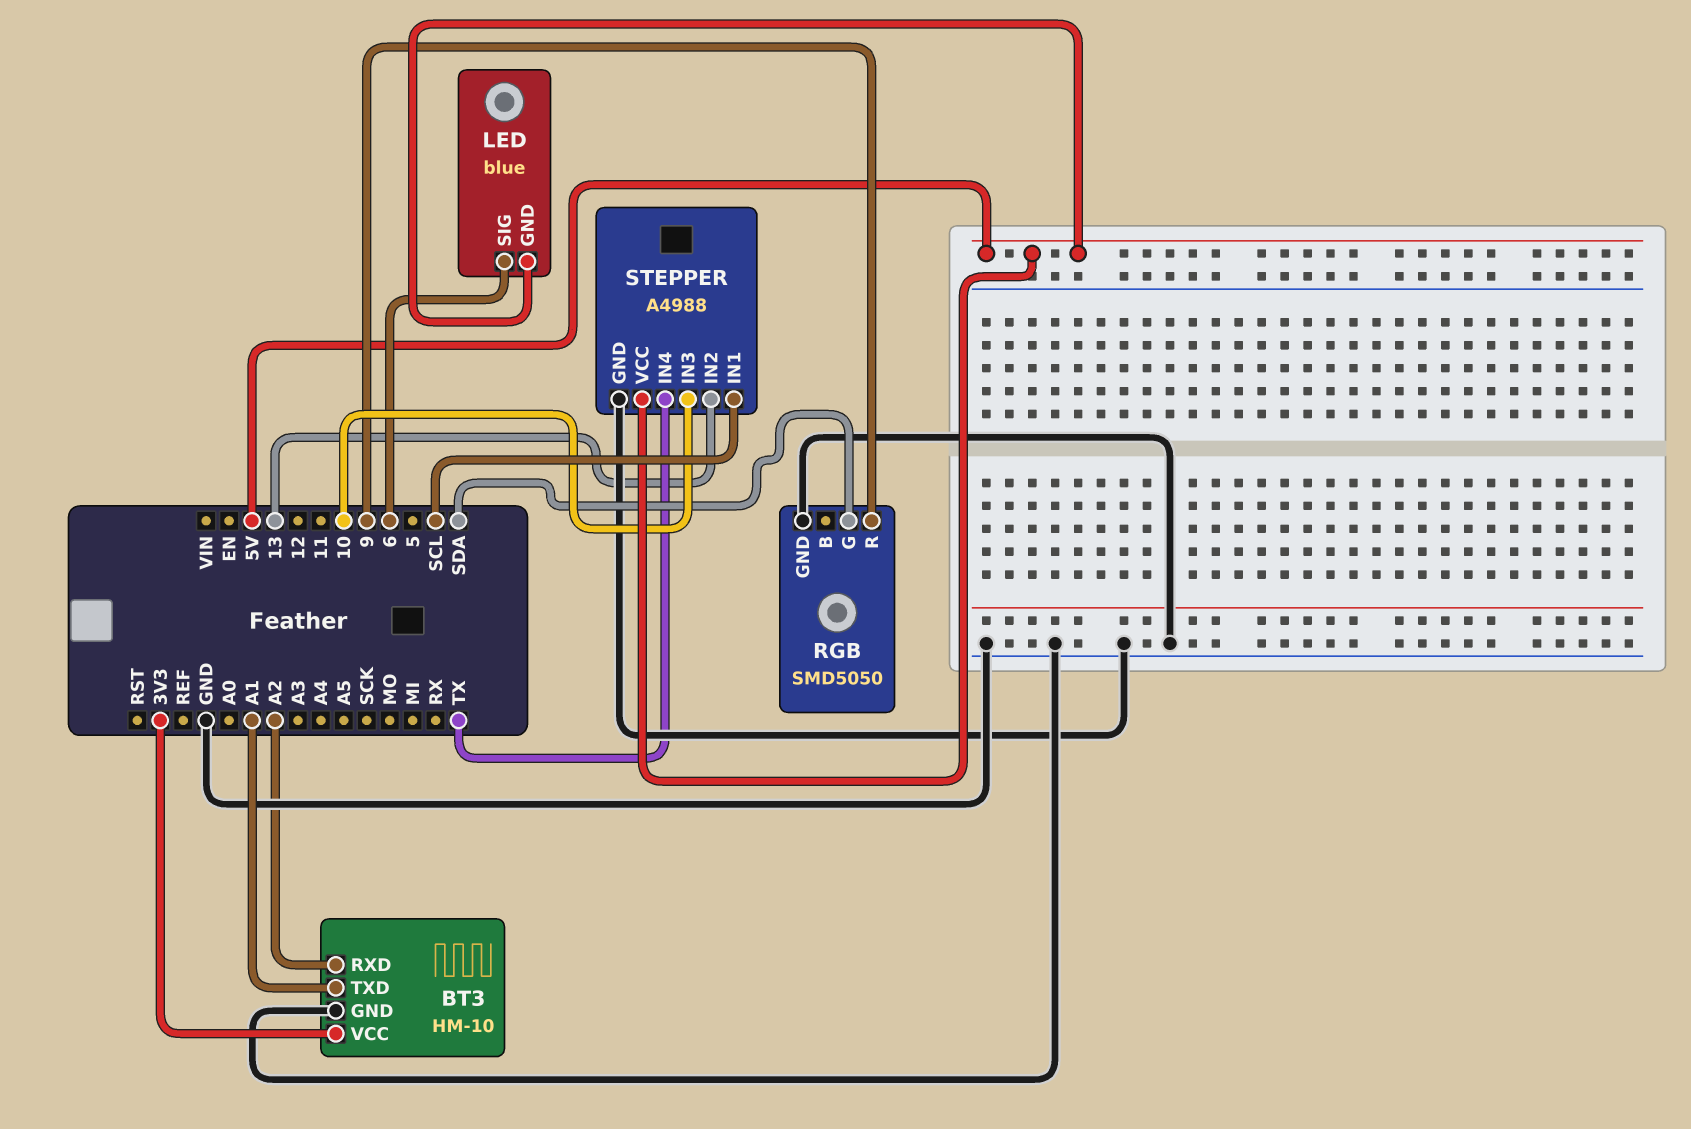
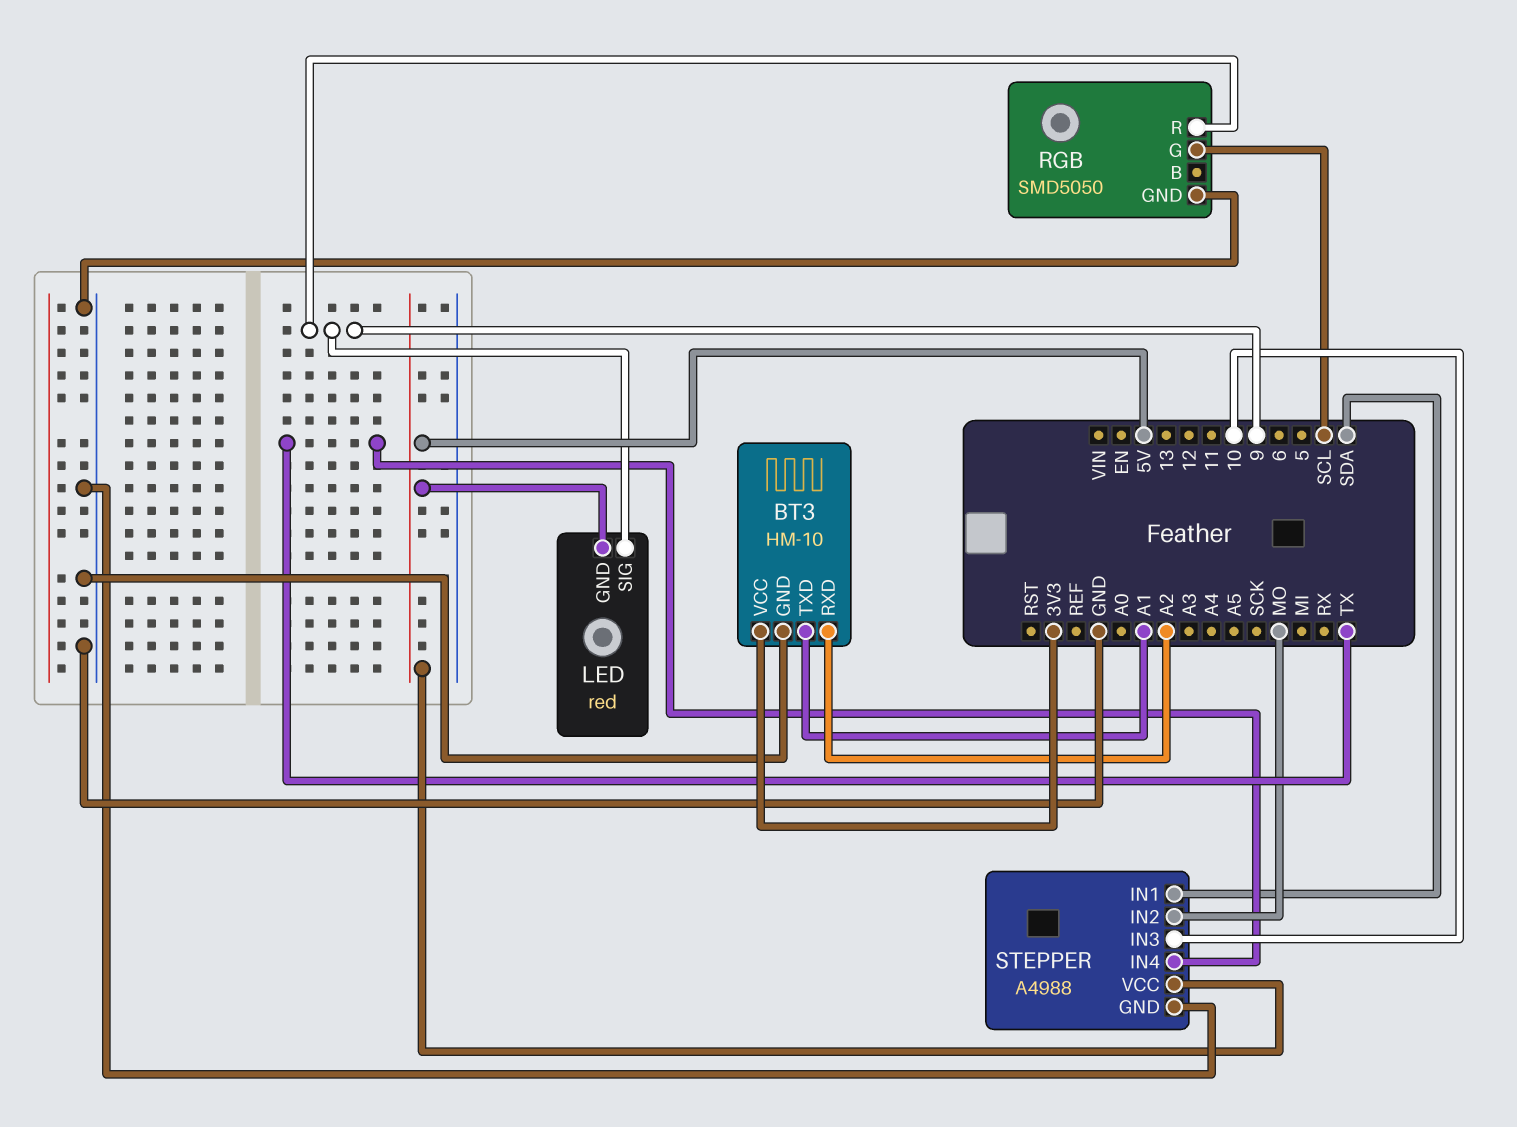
LED: blue -> red
LED pin SIG: 6 -> 9
RGB pin G: SDA -> SCL
STEPPER pin IN1: SCL -> SDA
STEPPER pin IN2: 13 -> MO

